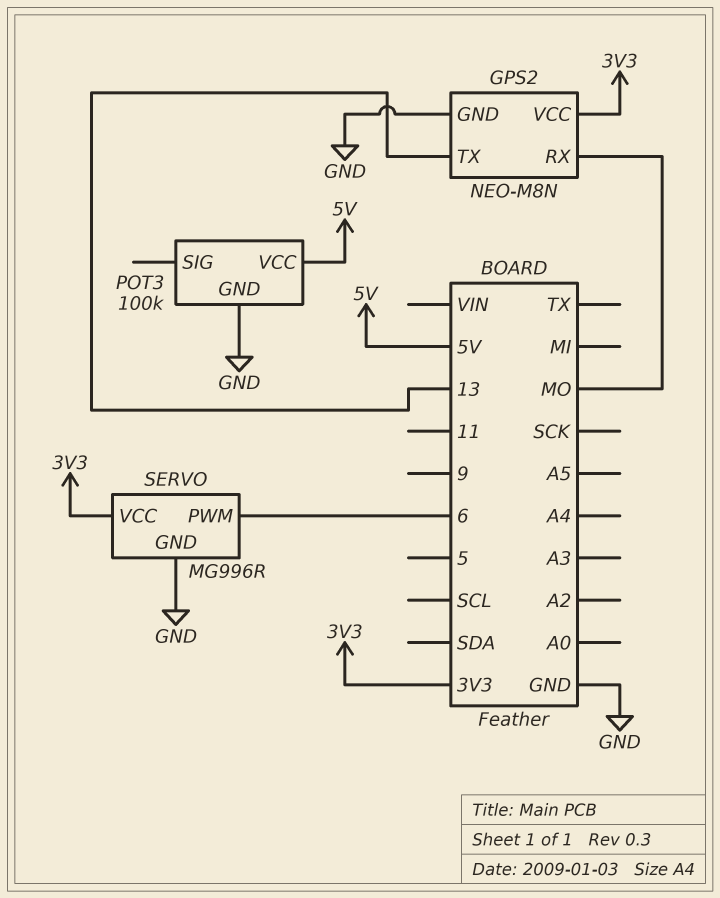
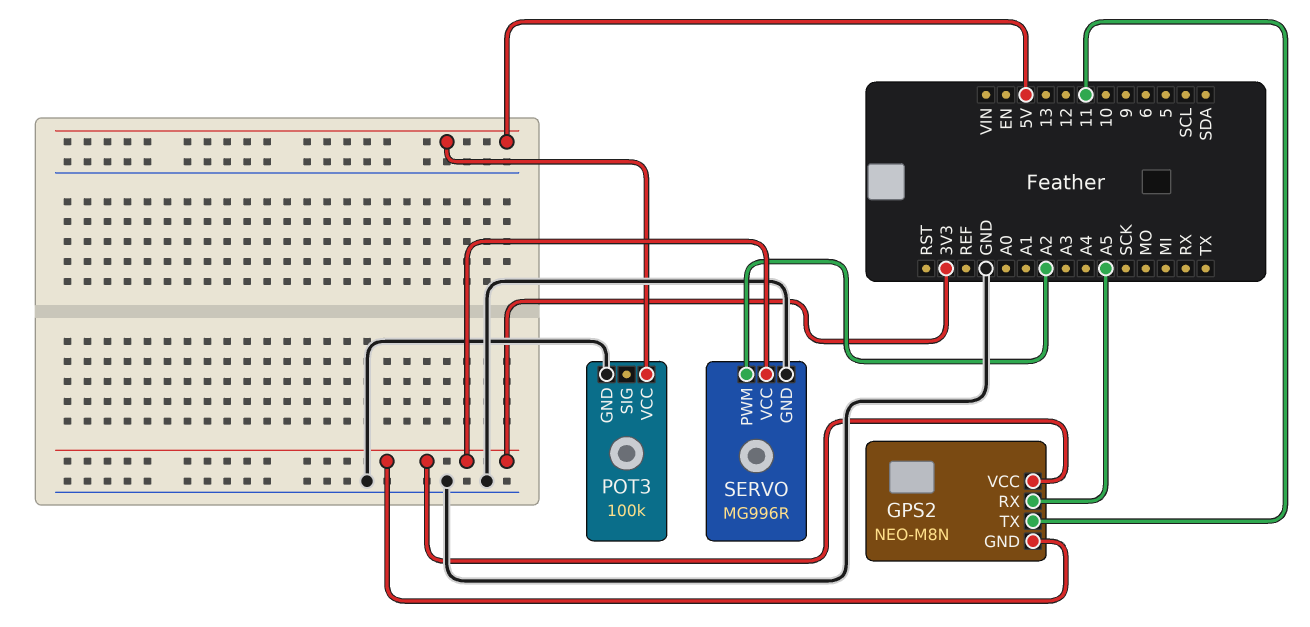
GPS2 pin GND: GND -> 3V3
GPS2 pin RX: MO -> A5
GPS2 pin TX: 13 -> 11
SERVO pin PWM: 6 -> A2

